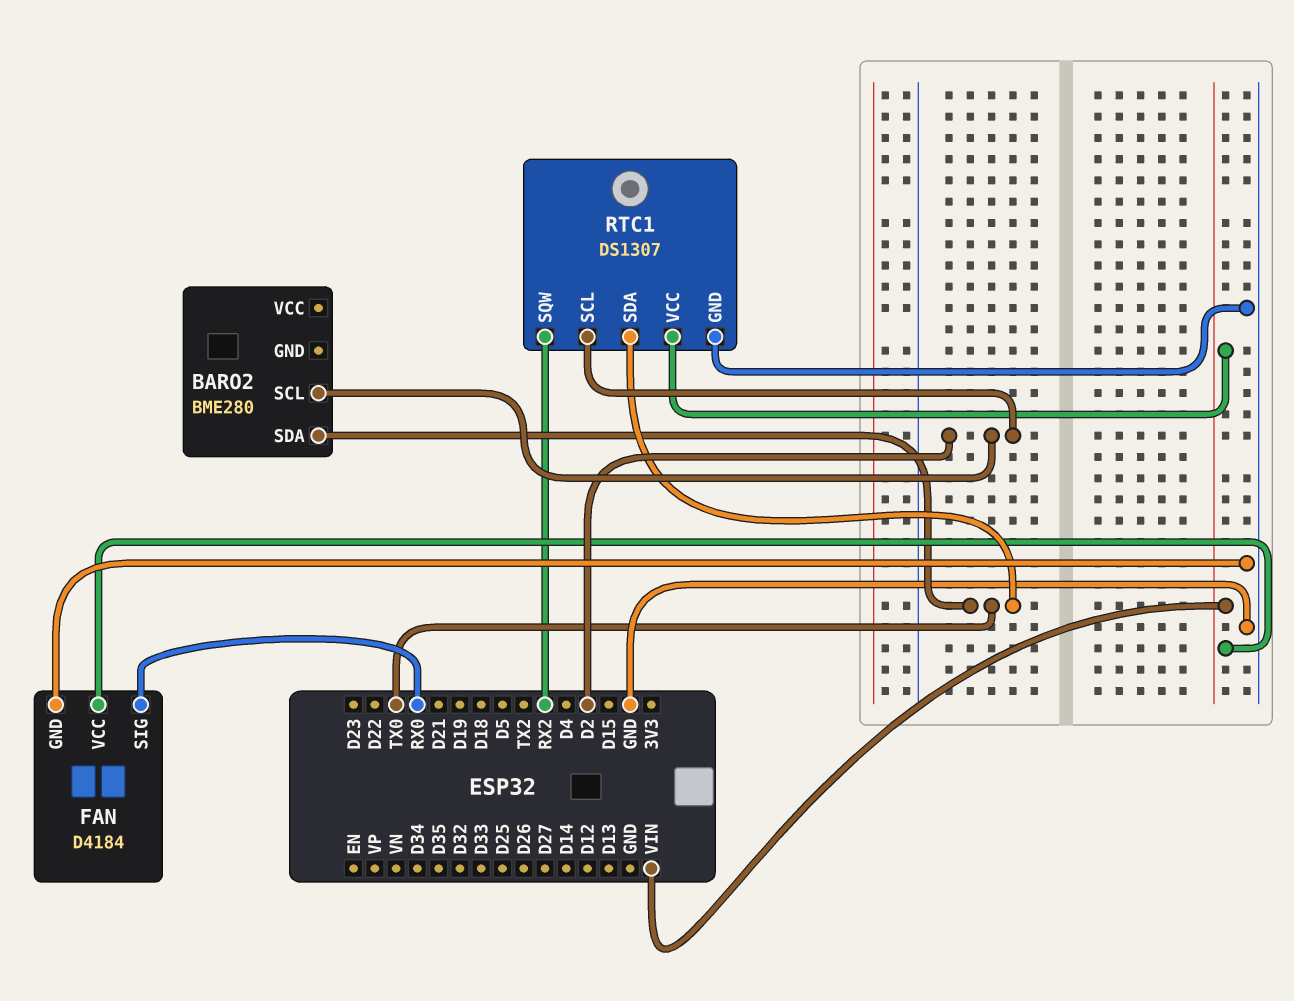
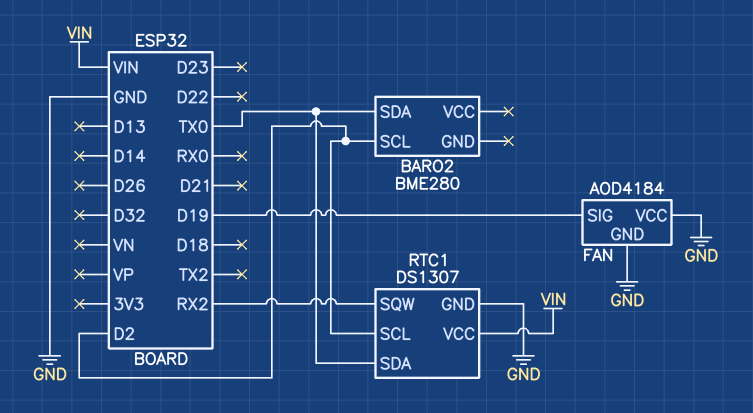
FAN: D4184 -> AOD4184
FAN pin SIG: RX0 -> D19
FAN pin VCC: VIN -> GND

